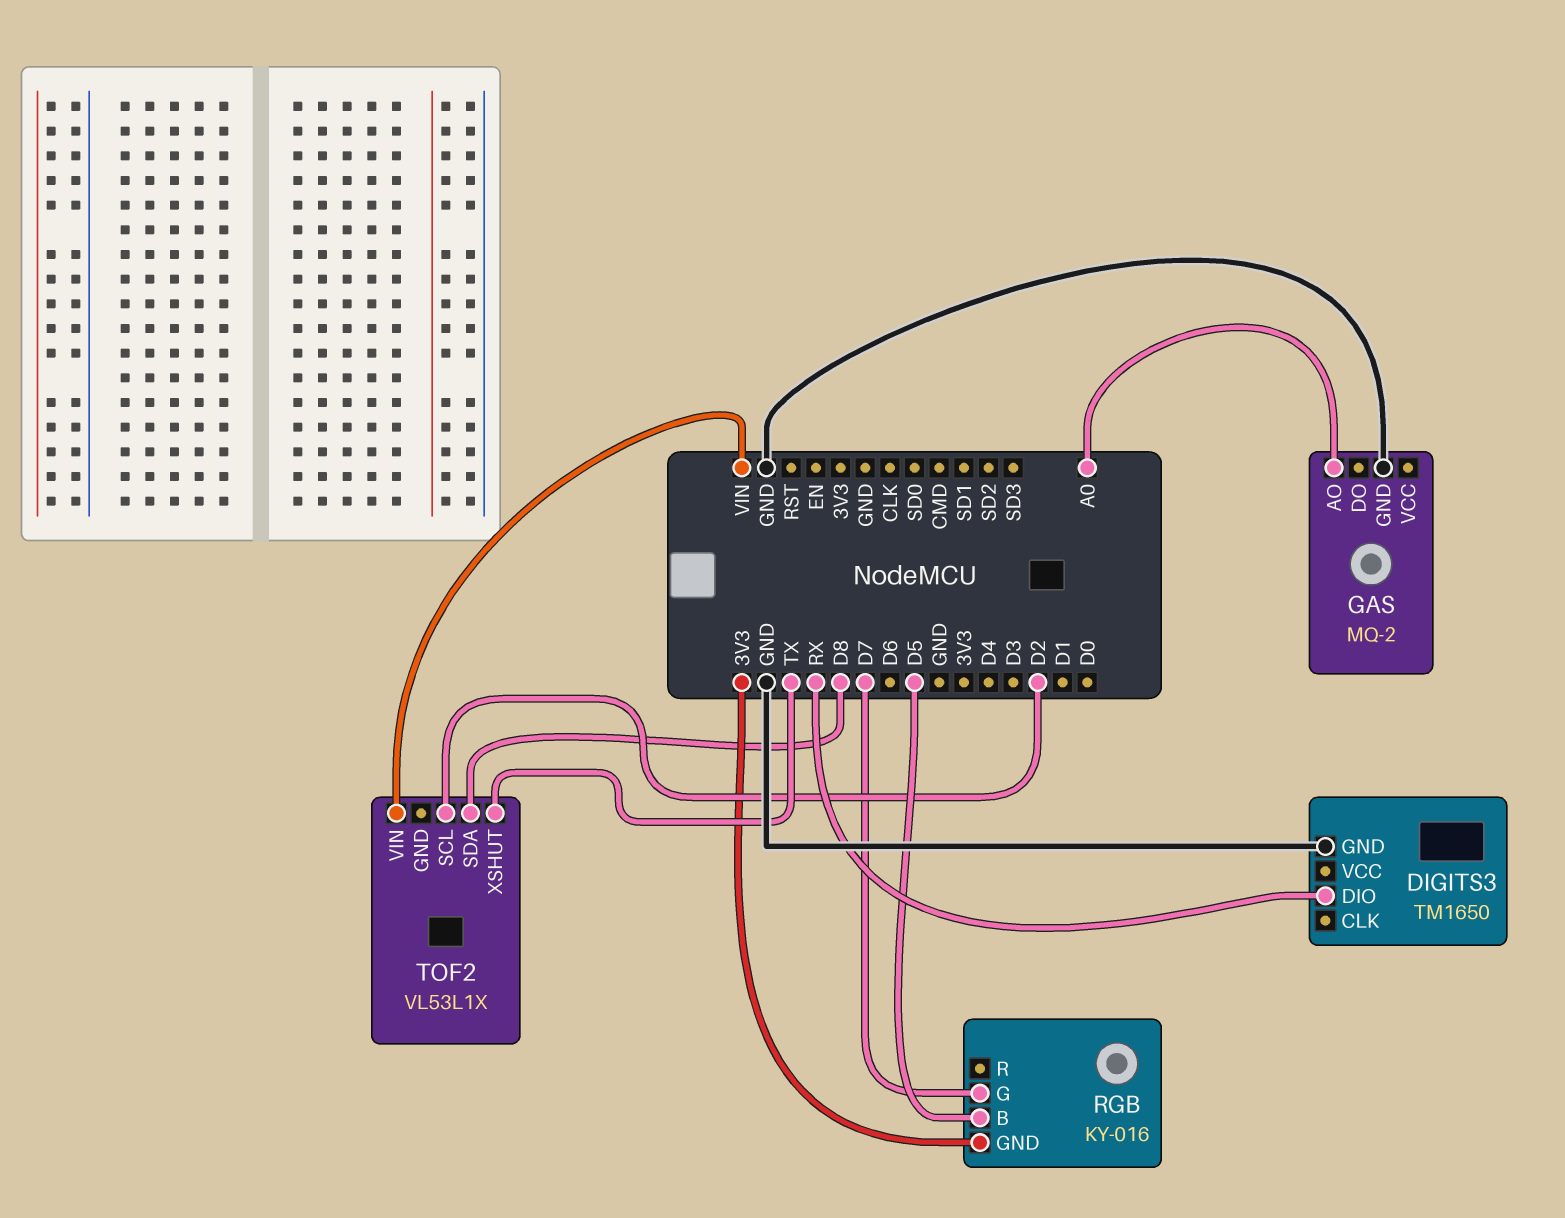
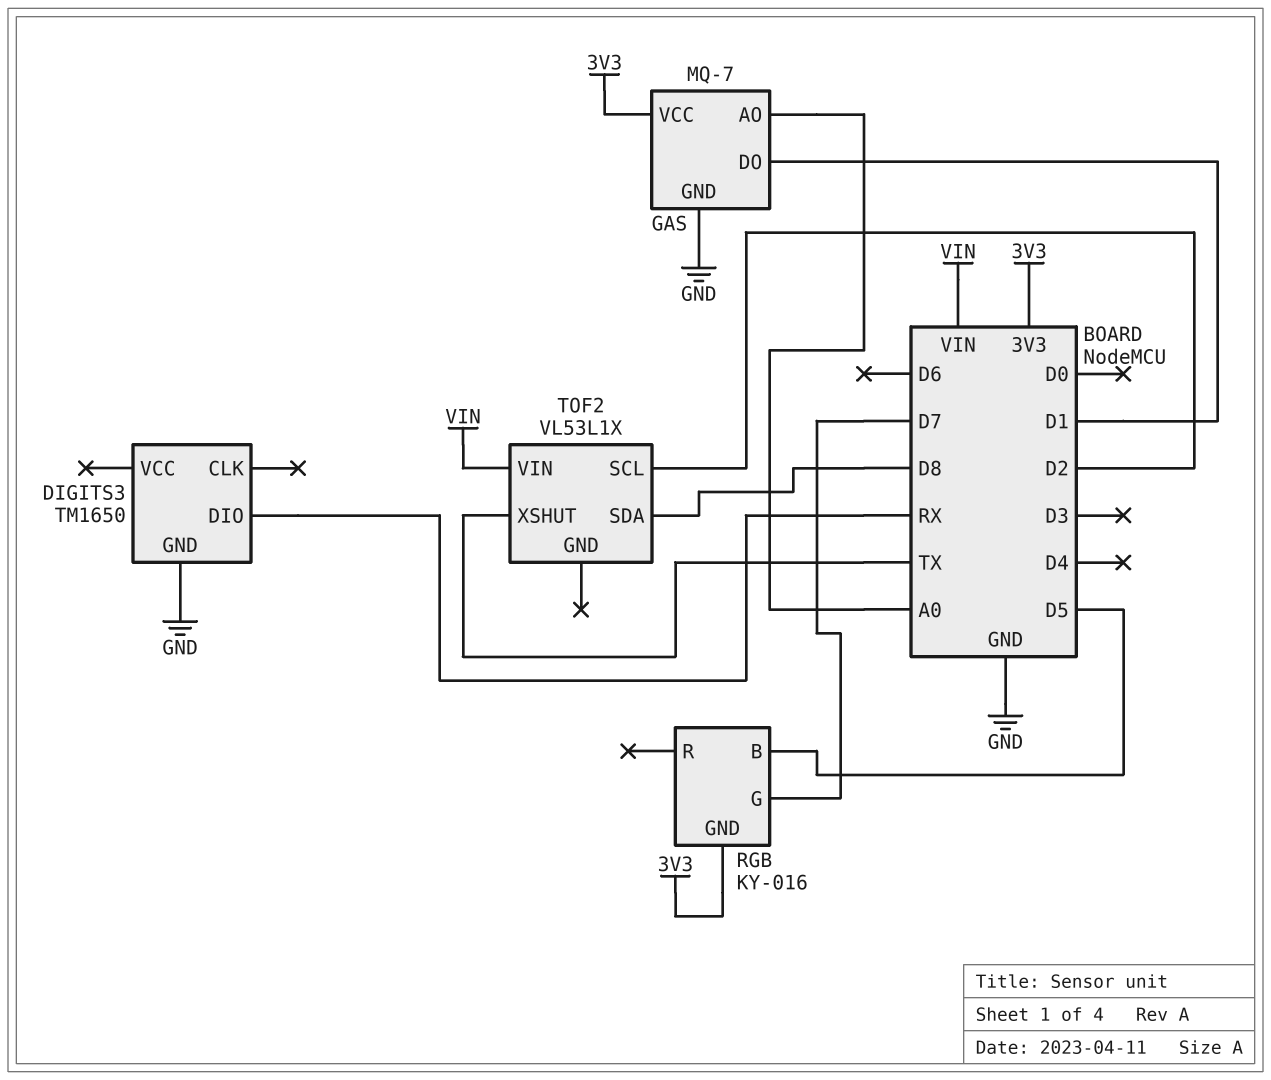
GAS: MQ-2 -> MQ-7
GAS pin DO: none -> D1
GAS pin VCC: none -> 3V3

